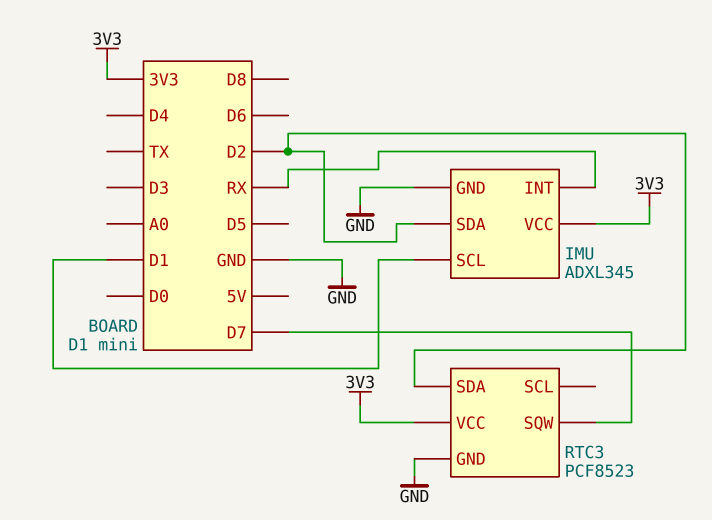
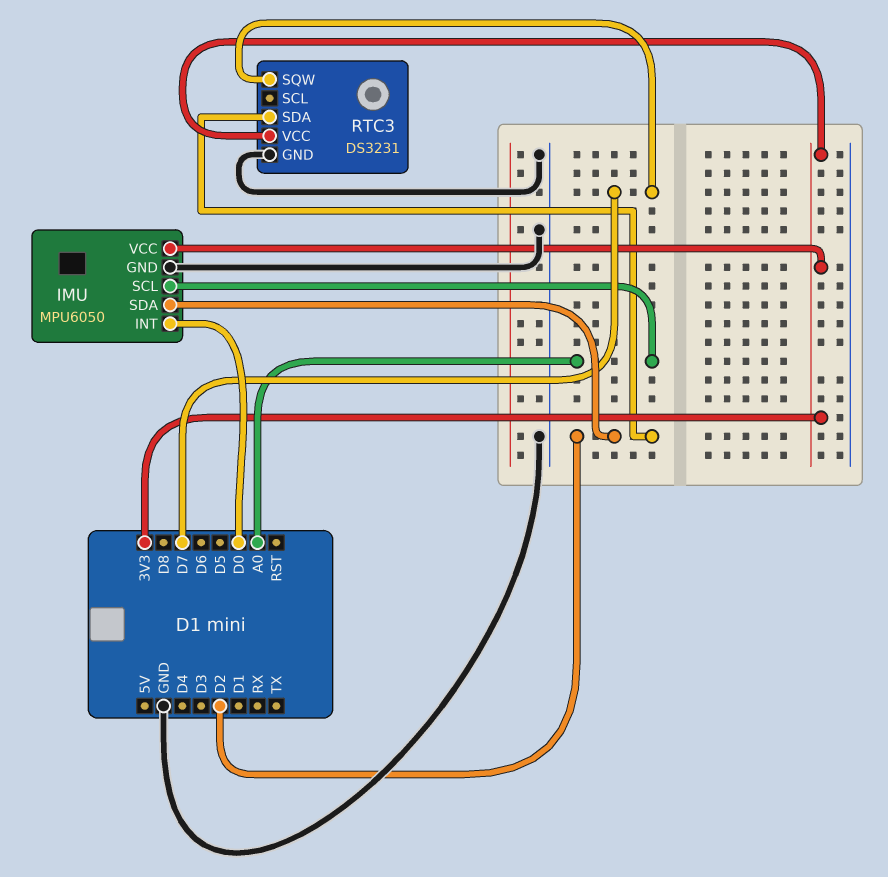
IMU: ADXL345 -> MPU6050
IMU pin INT: RX -> D0
IMU pin SCL: D1 -> A0
RTC3: PCF8523 -> DS3231

